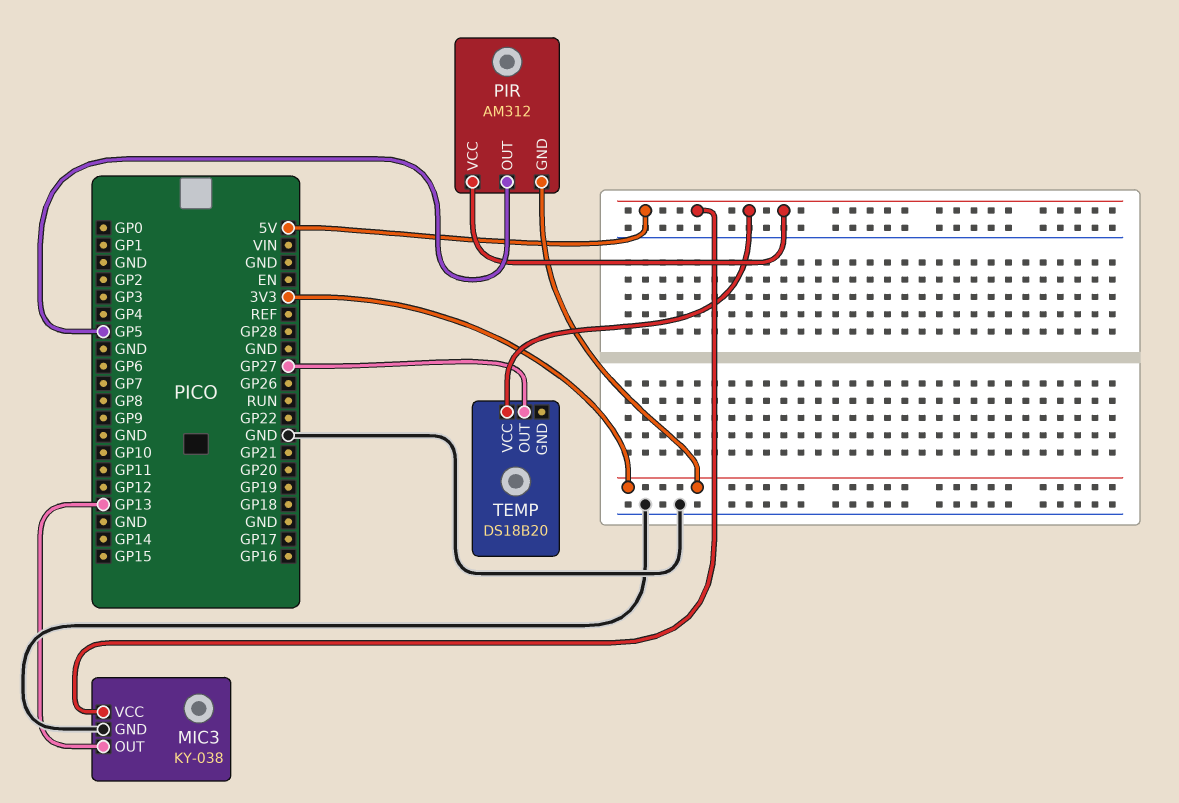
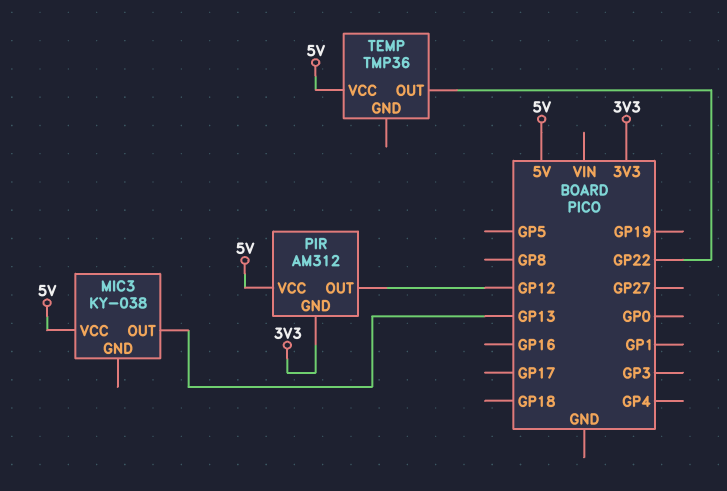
MIC3 pin GND: GND -> none
PIR pin OUT: GP5 -> GP12
TEMP: DS18B20 -> TMP36
TEMP pin OUT: GP27 -> GP22

